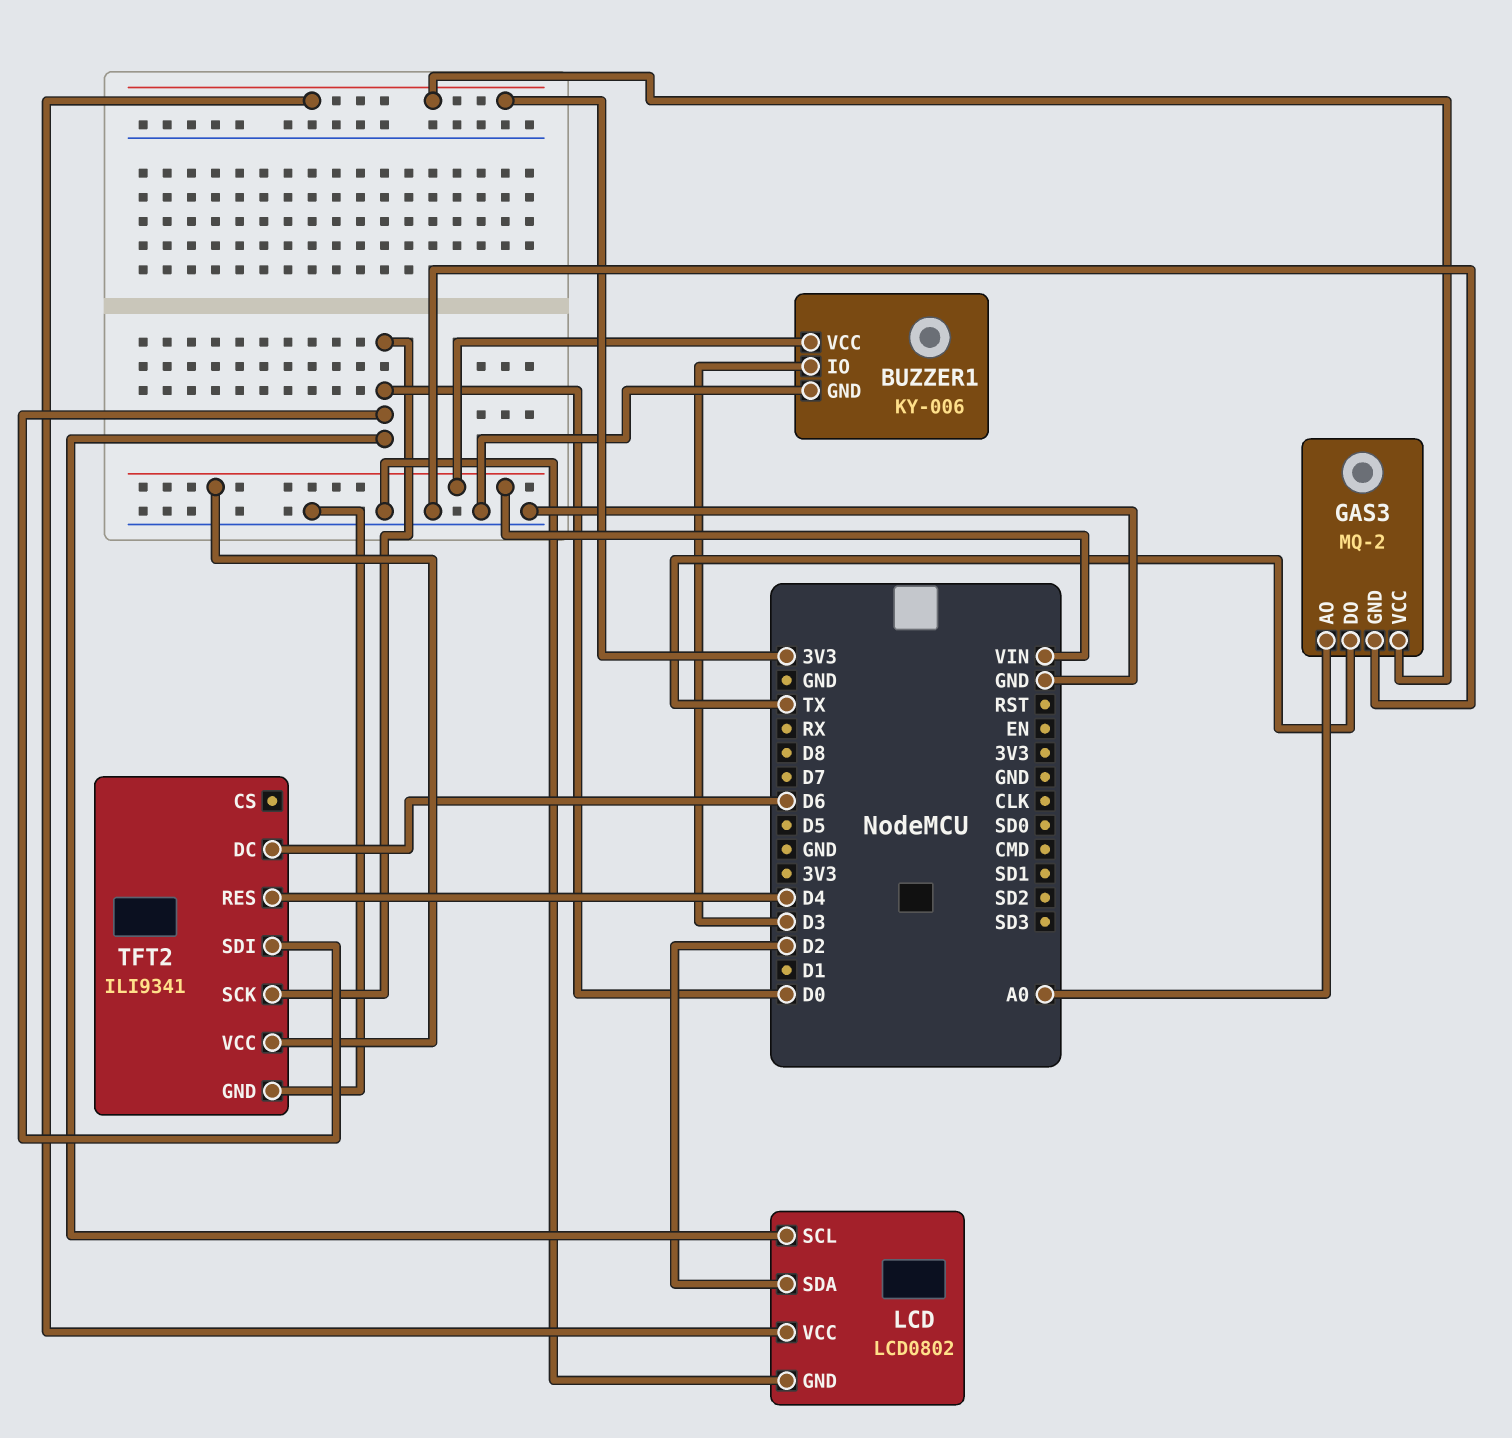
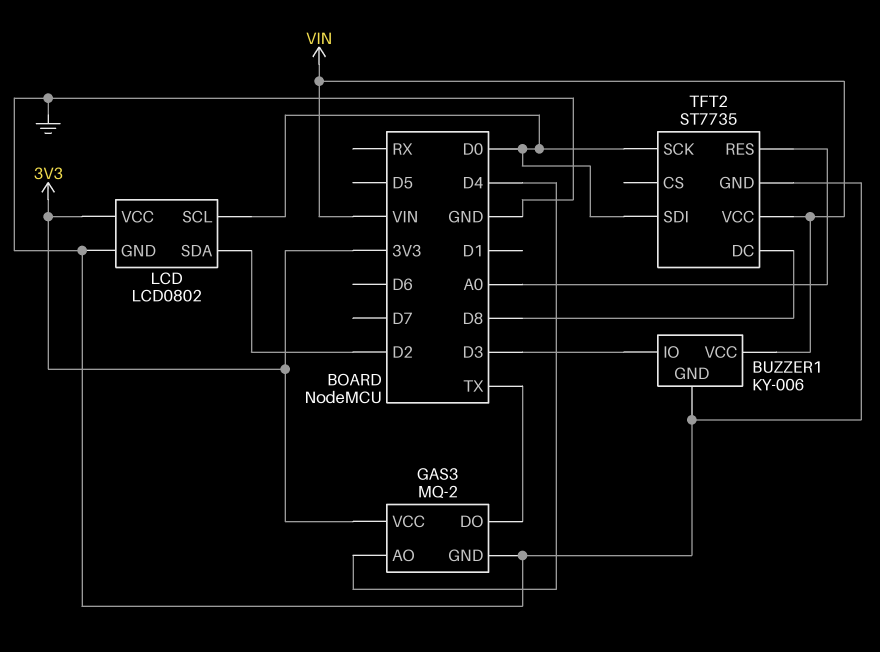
GAS3 pin AO: A0 -> D4
TFT2: ILI9341 -> ST7735
TFT2 pin DC: D6 -> D8
TFT2 pin RES: D4 -> A0

